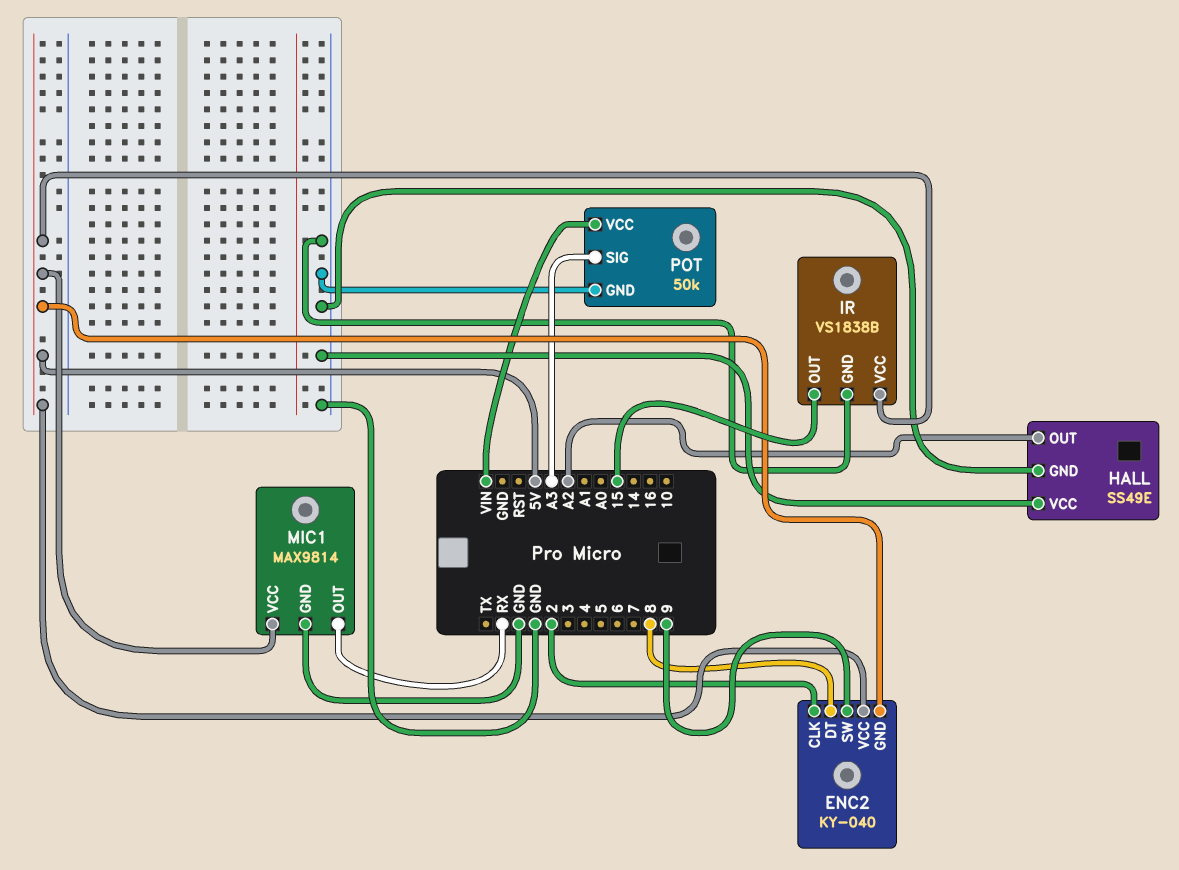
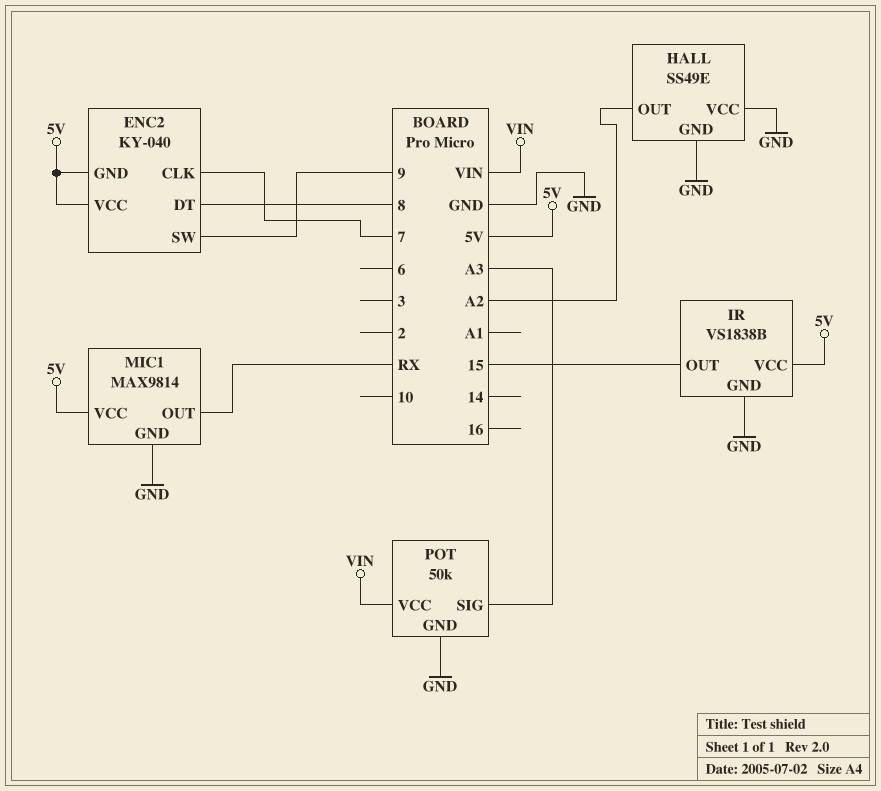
ENC2 pin CLK: 2 -> 7

